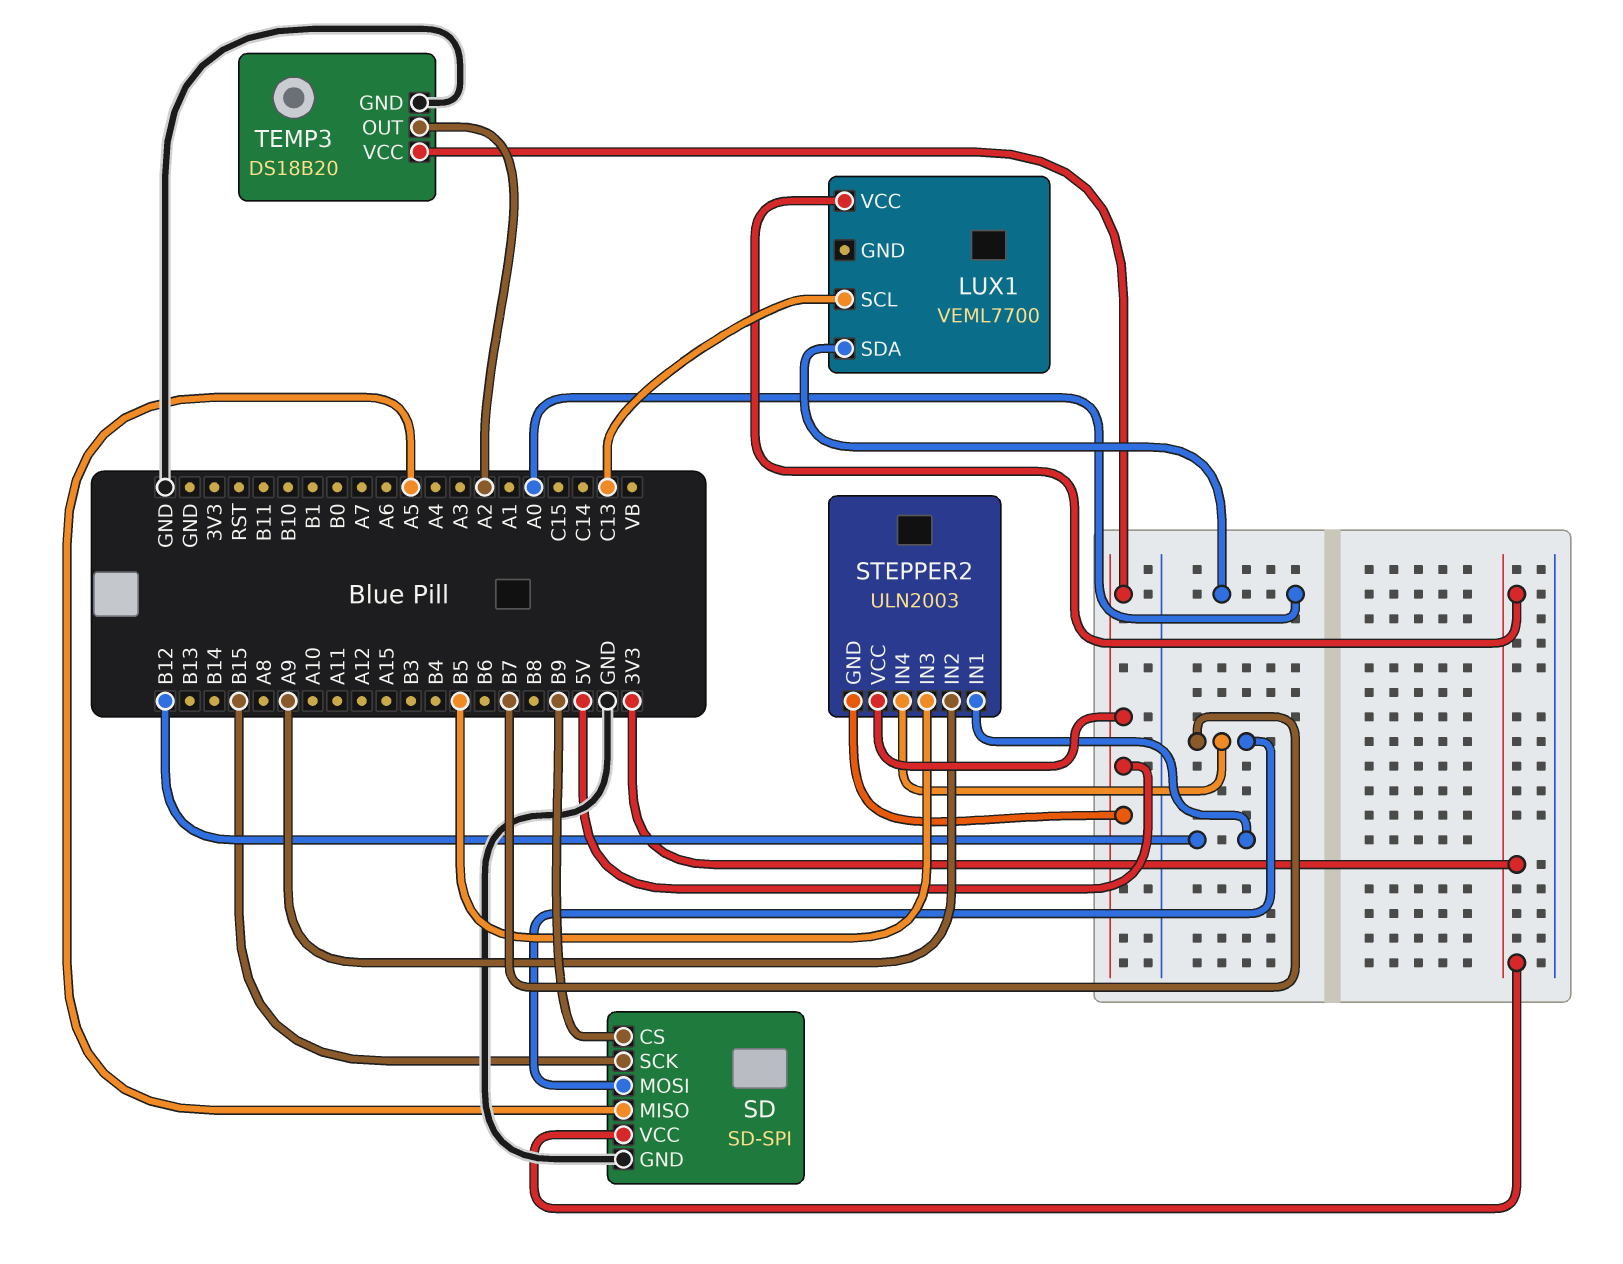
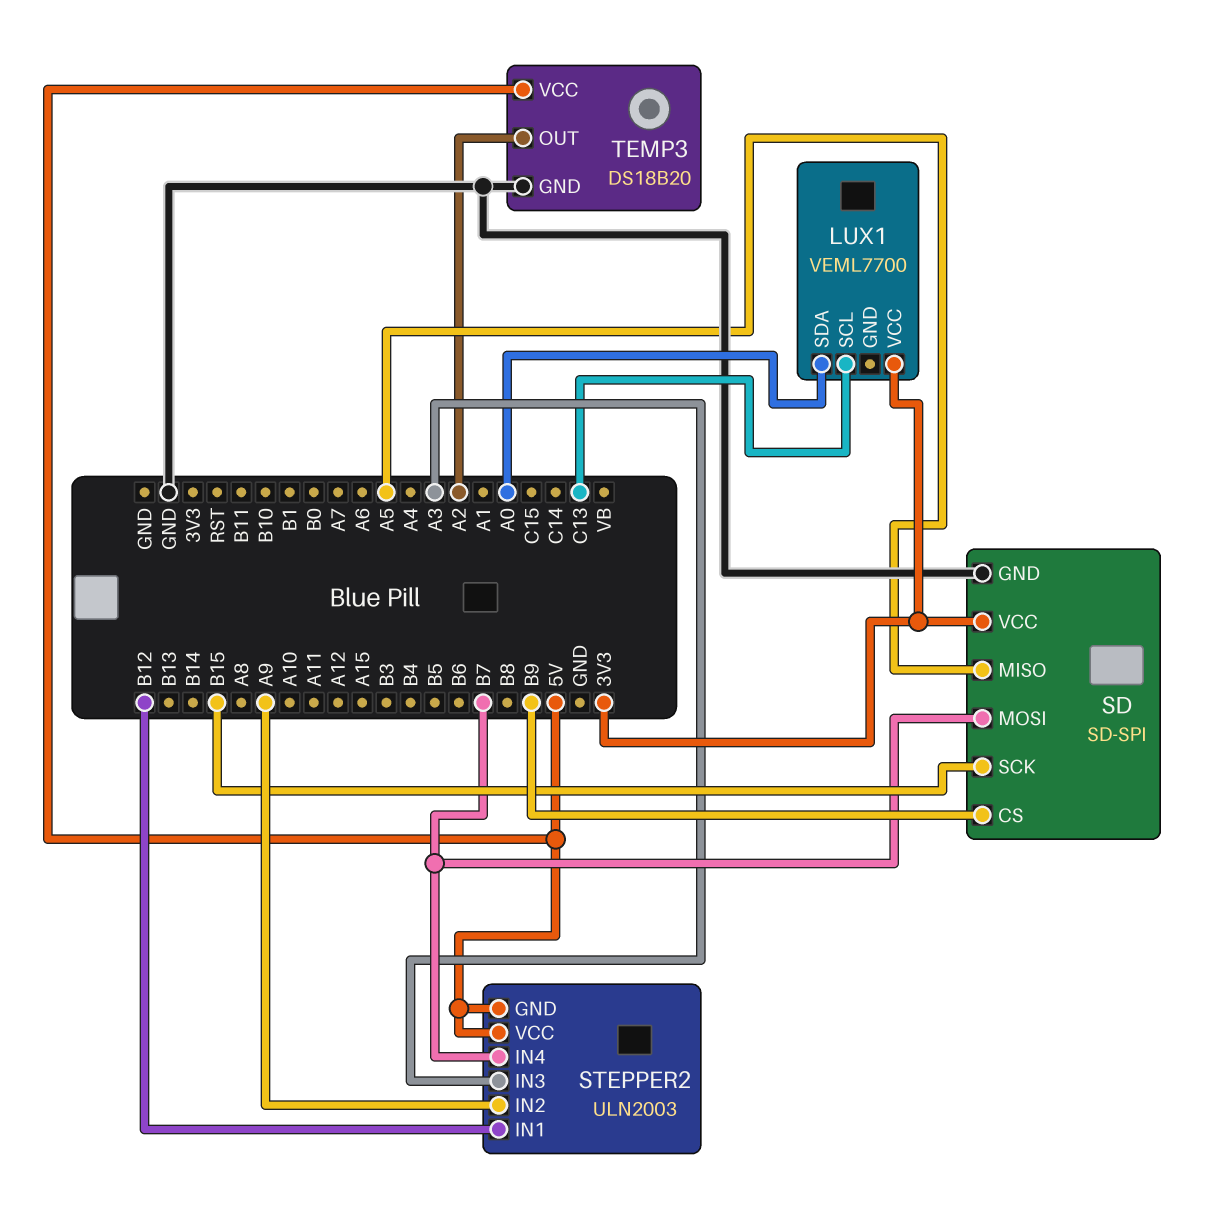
STEPPER2 pin IN3: B5 -> A3

